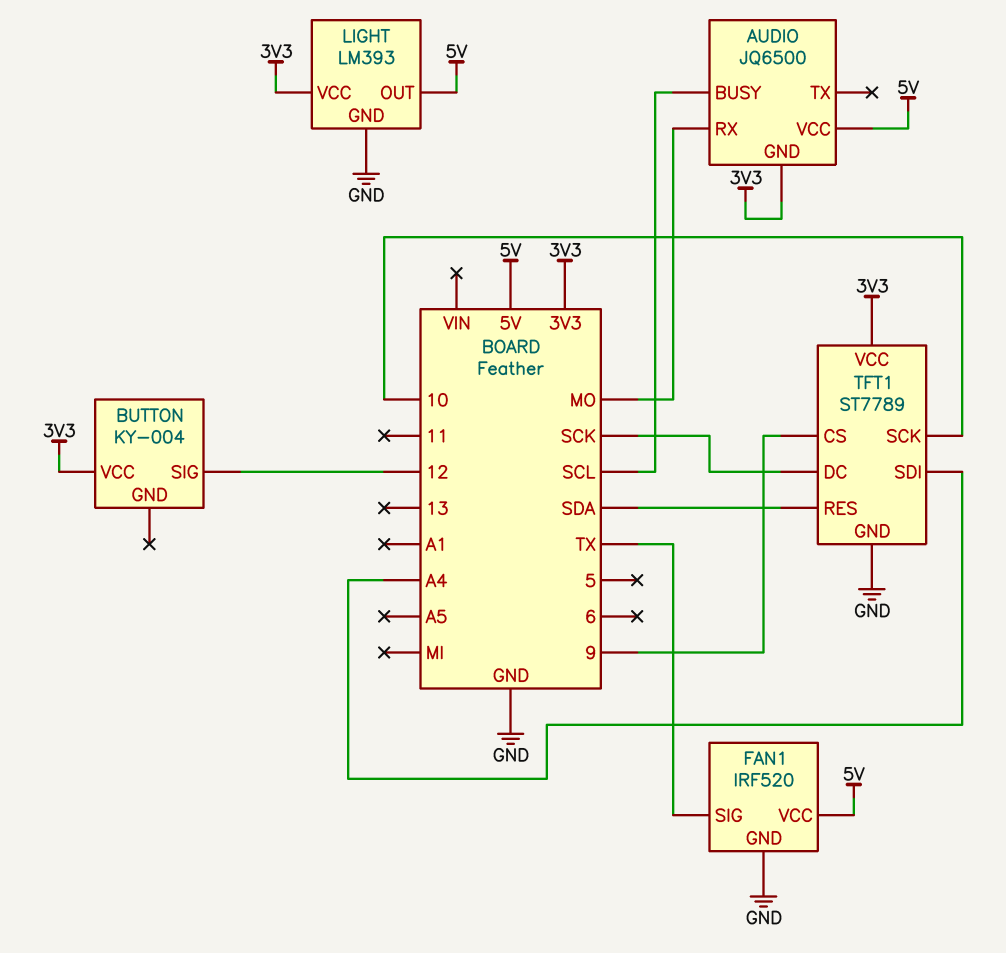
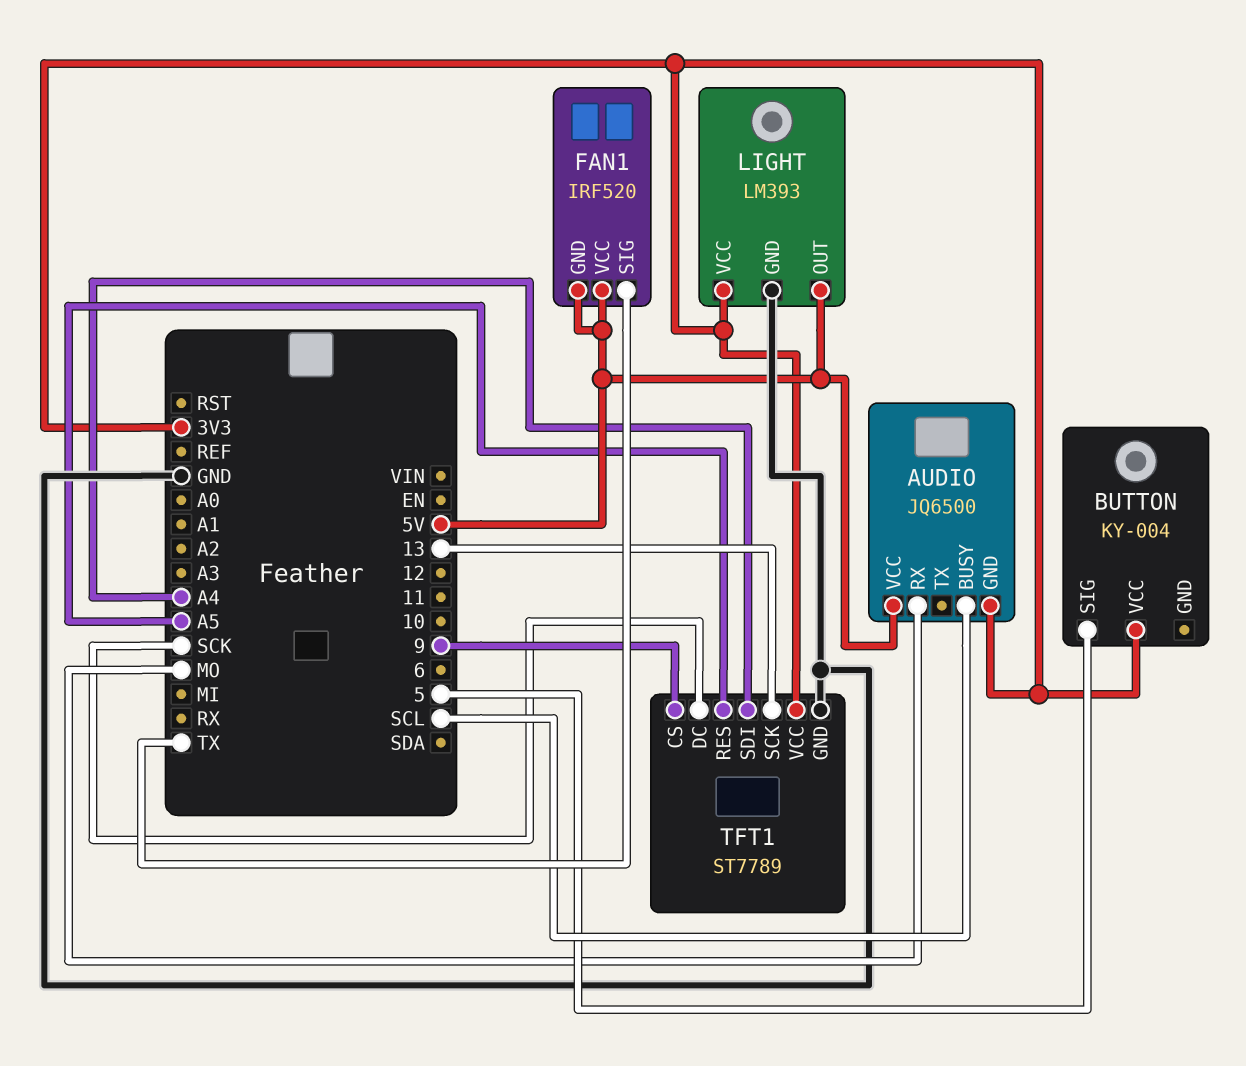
BUTTON pin SIG: 12 -> 5
FAN1 pin GND: GND -> 5V
TFT1 pin RES: SDA -> A5
TFT1 pin SCK: 10 -> 13

